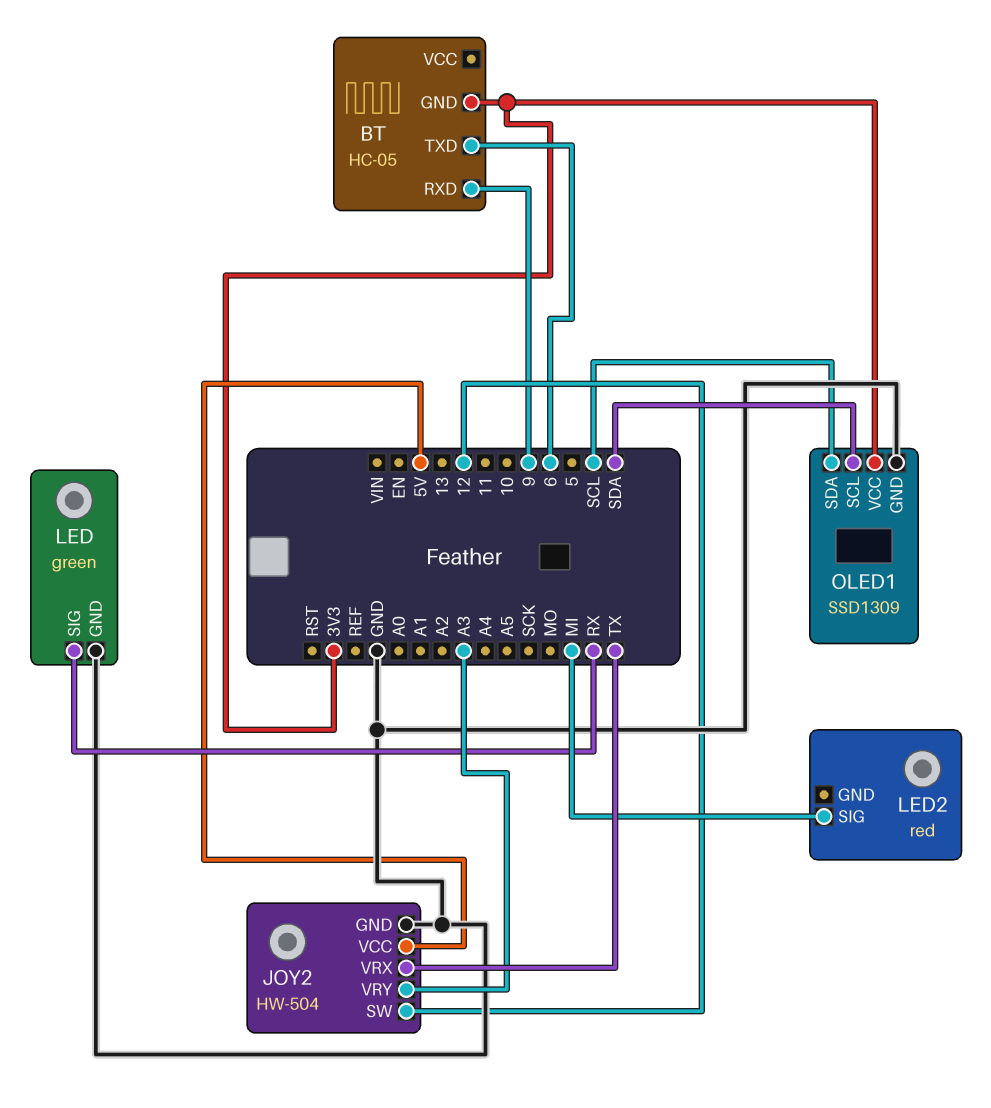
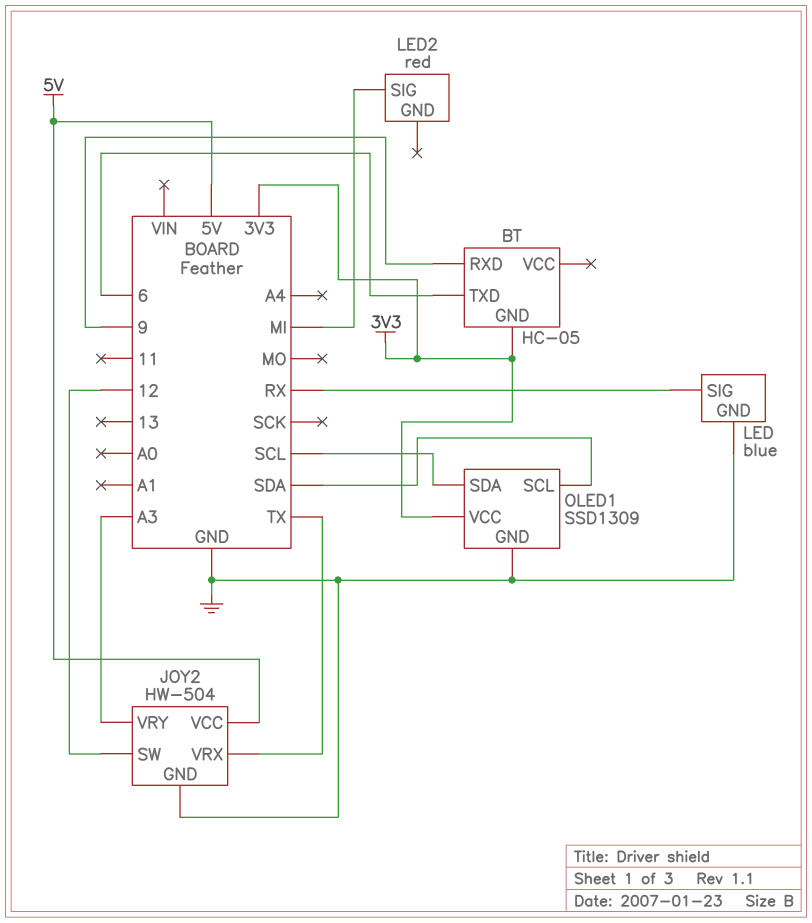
LED: green -> blue

